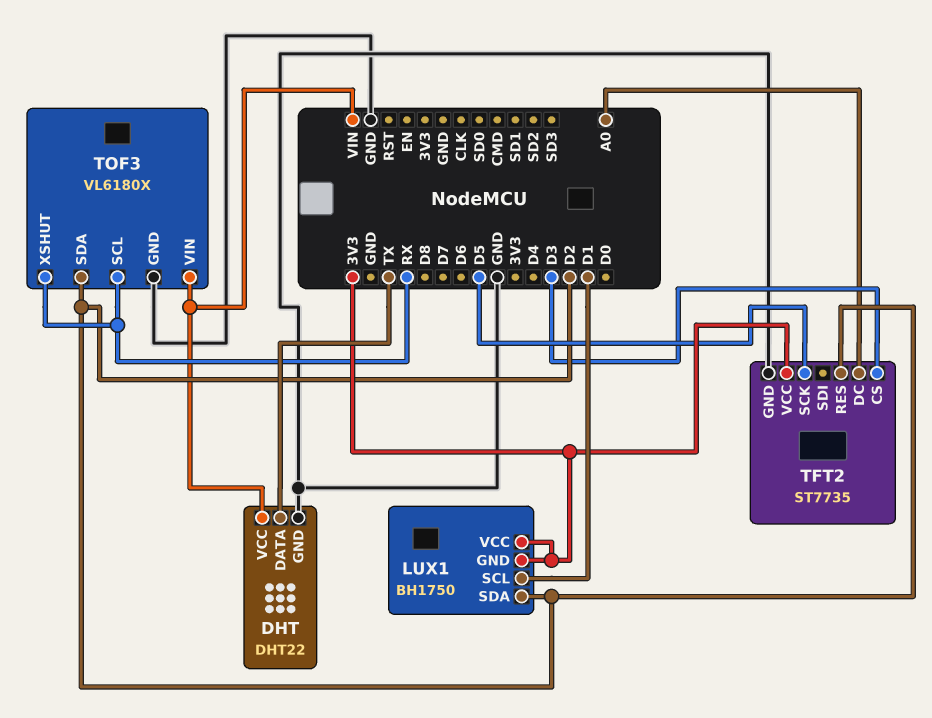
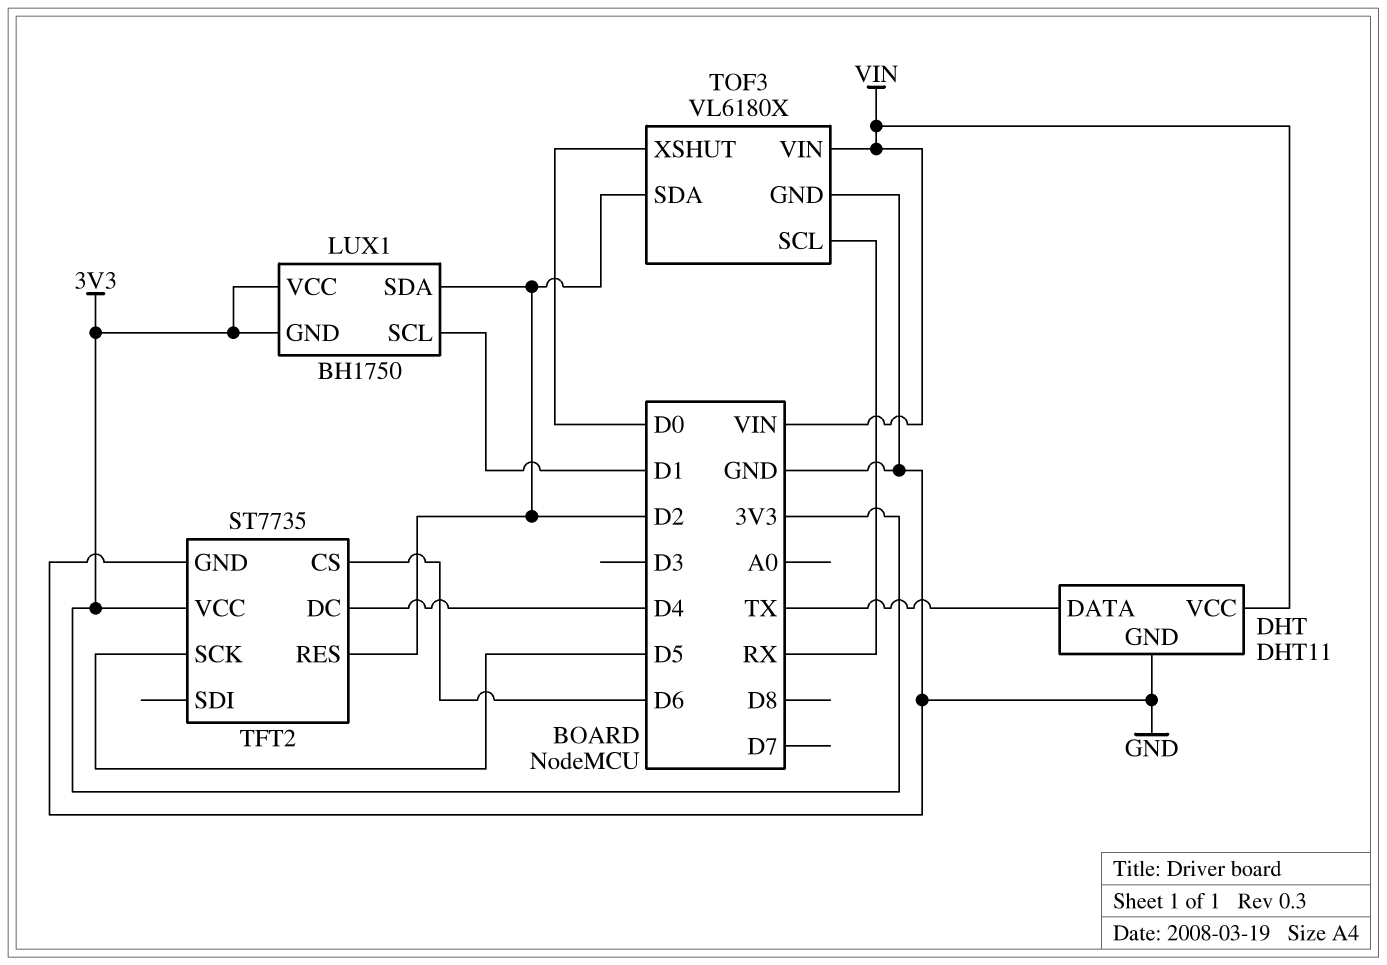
DHT: DHT22 -> DHT11
TFT2 pin CS: D3 -> D6
TFT2 pin DC: A0 -> D4
TOF3 pin XSHUT: RX -> D0

